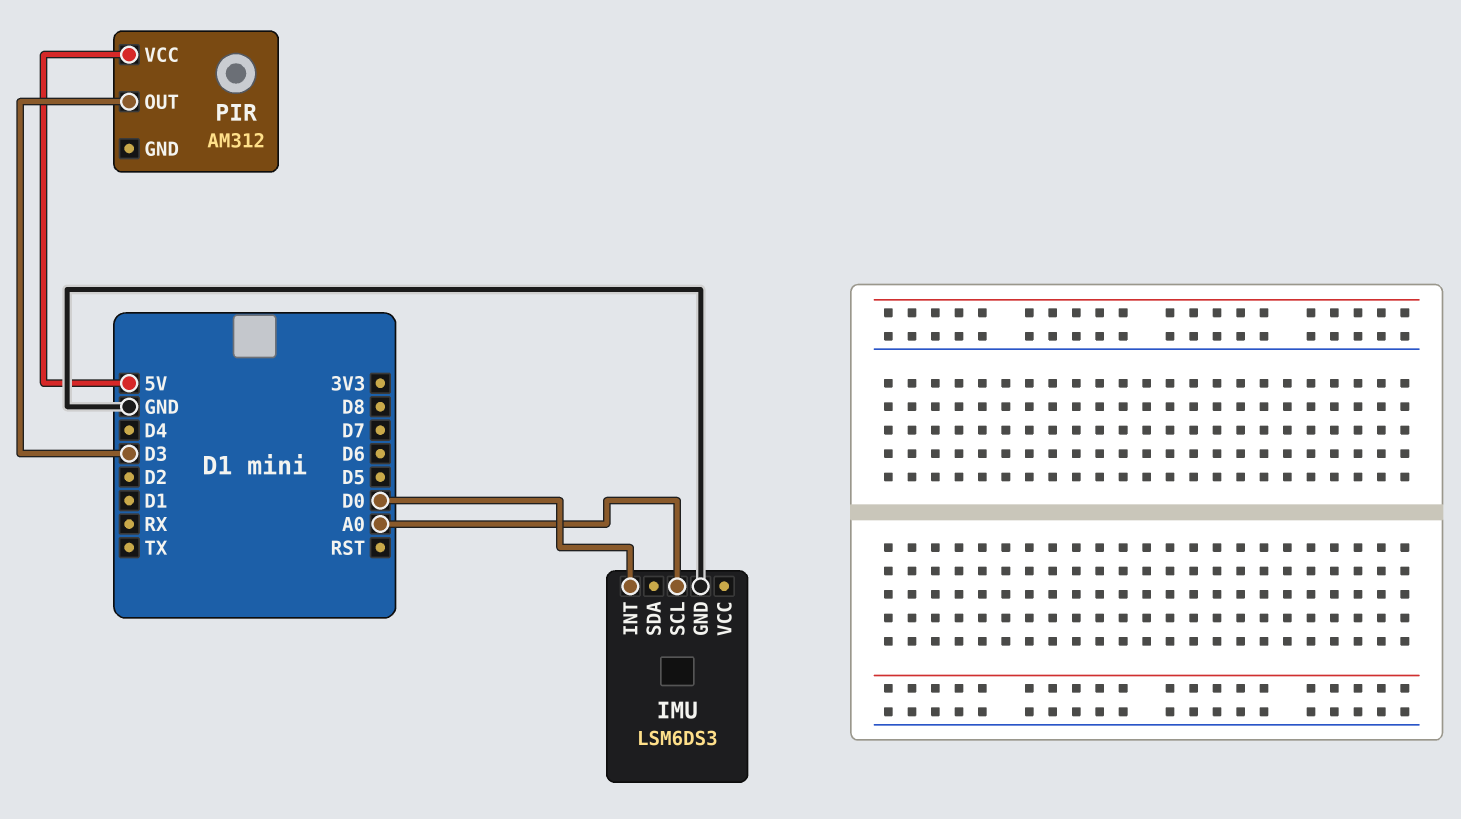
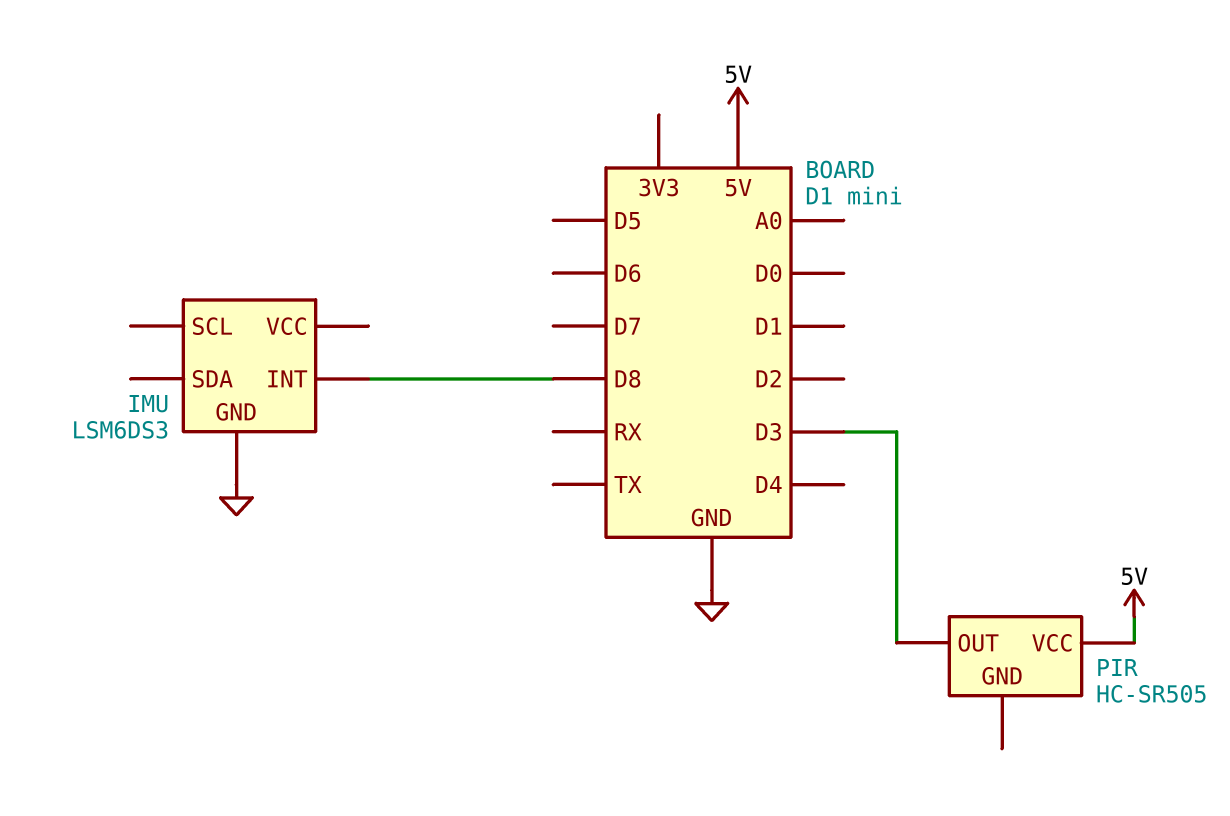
IMU pin INT: D0 -> D8
IMU pin SCL: A0 -> none
PIR: AM312 -> HC-SR505

